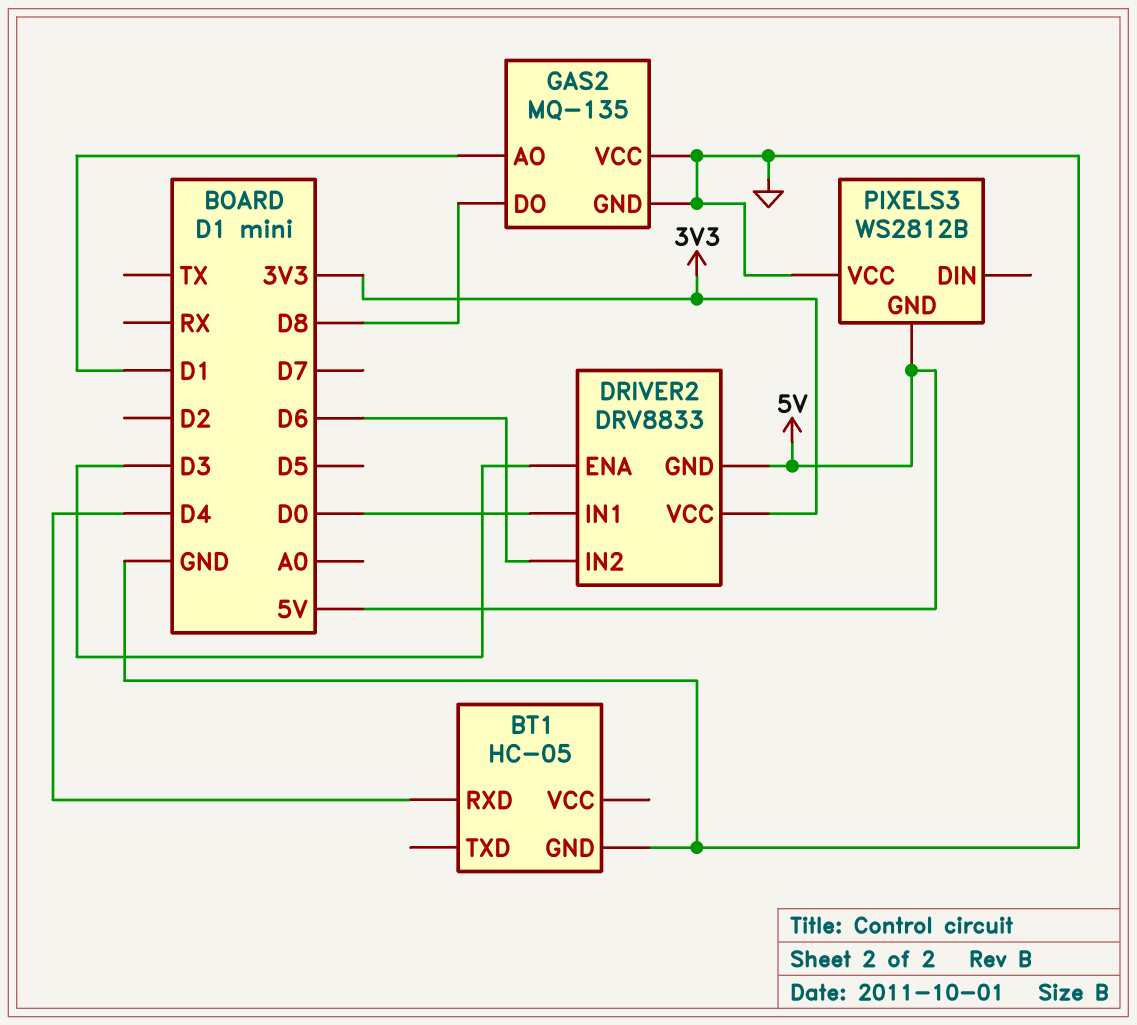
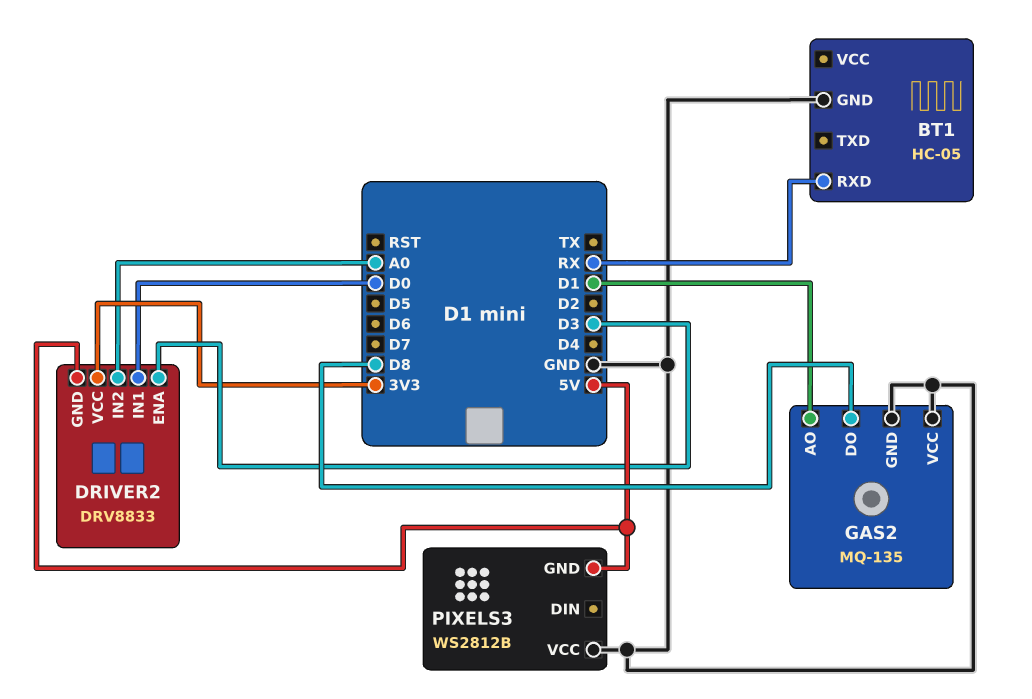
BT1 pin RXD: D4 -> RX
DRIVER2 pin IN2: D6 -> A0

